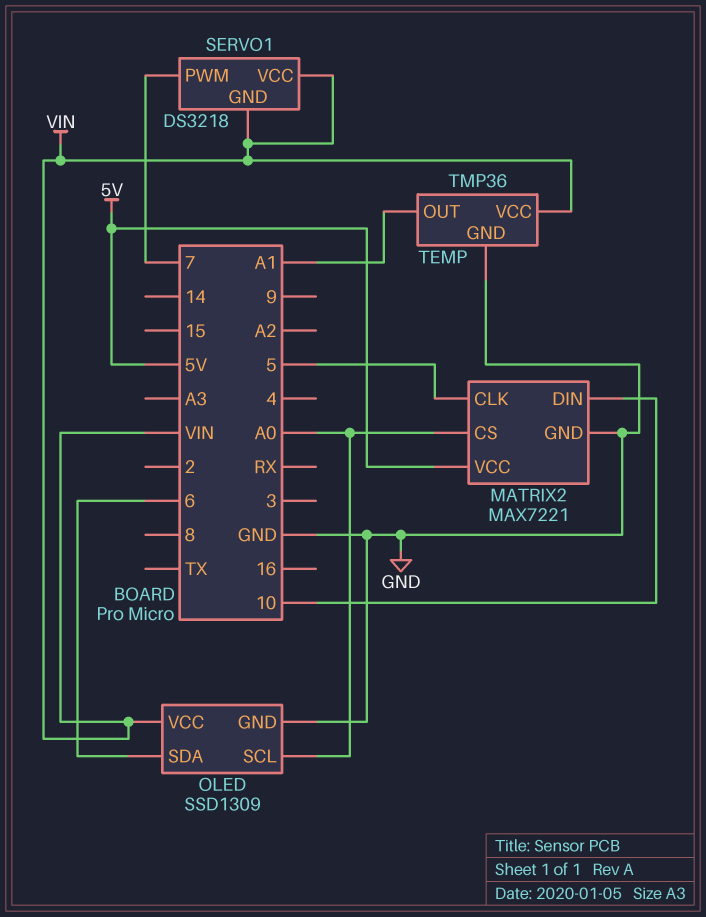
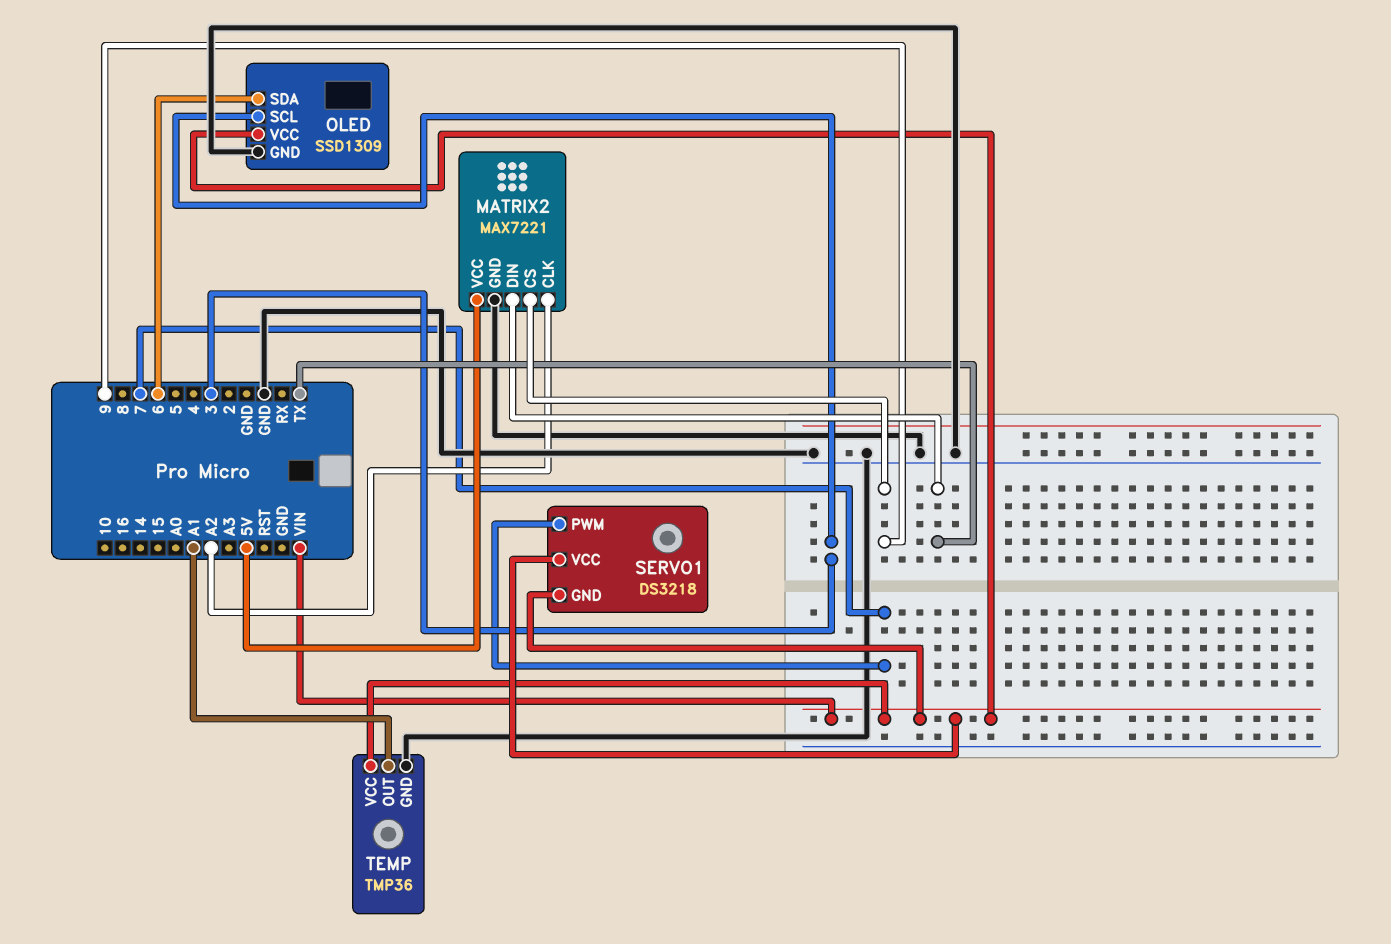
MATRIX2 pin CLK: 5 -> A2
MATRIX2 pin CS: A0 -> 9
MATRIX2 pin DIN: 10 -> TX
OLED pin SCL: A0 -> 3

